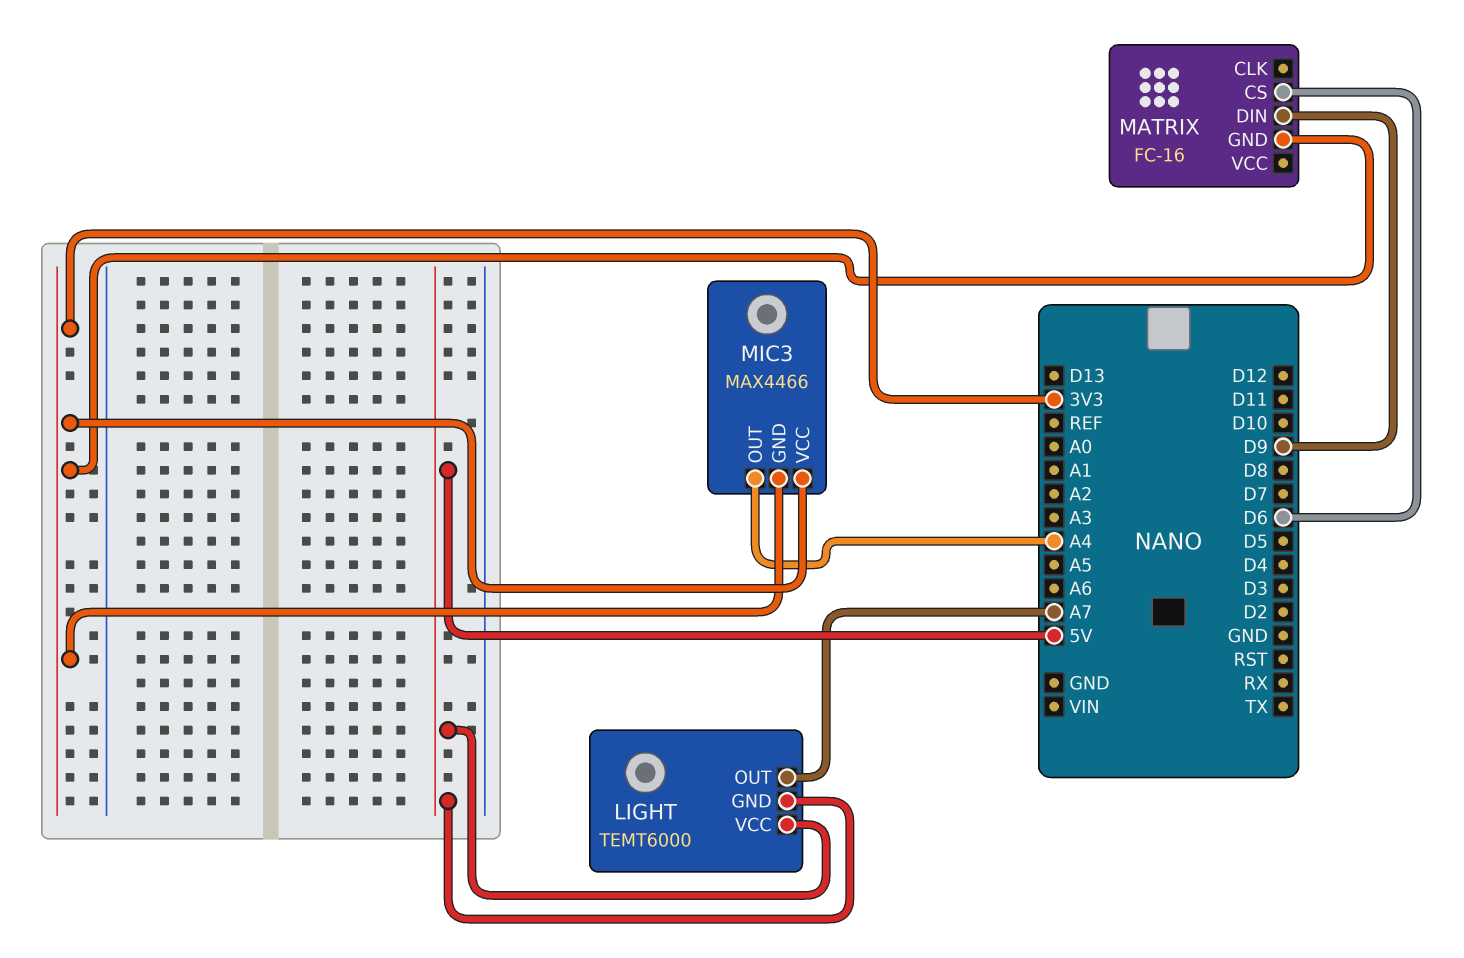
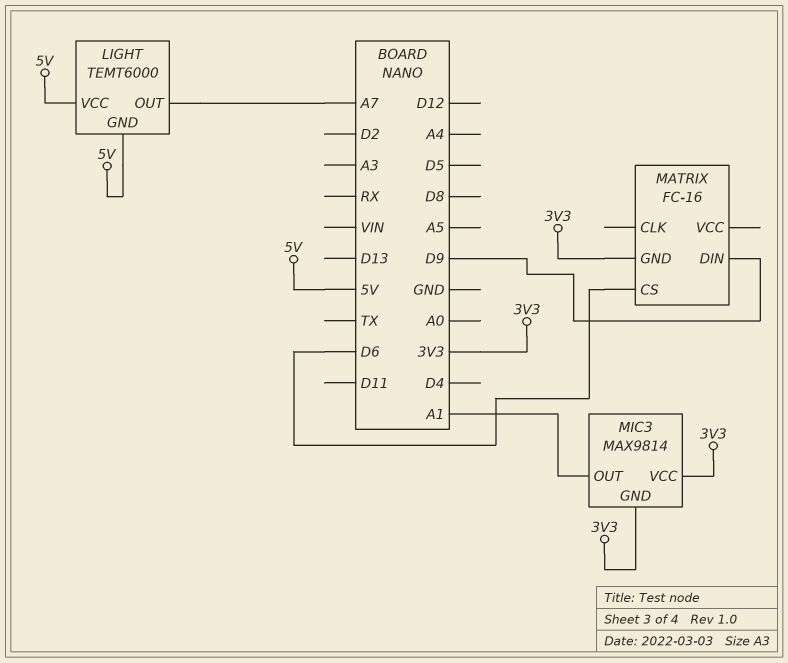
MIC3: MAX4466 -> MAX9814
MIC3 pin OUT: A4 -> A1

